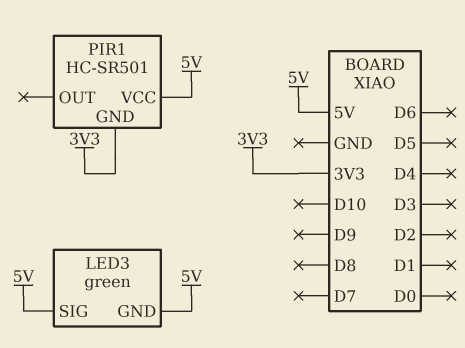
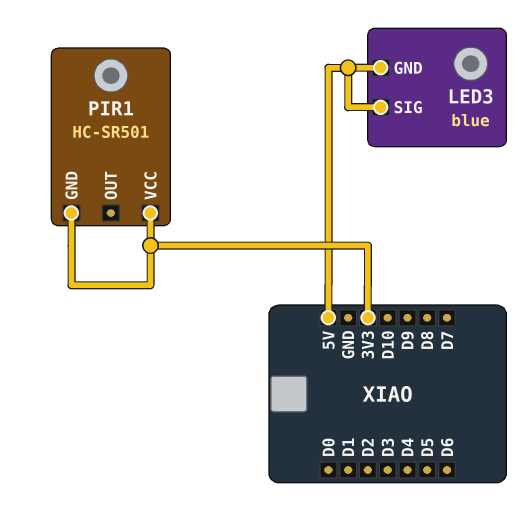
LED3: green -> blue
PIR1 pin VCC: 5V -> 3V3

